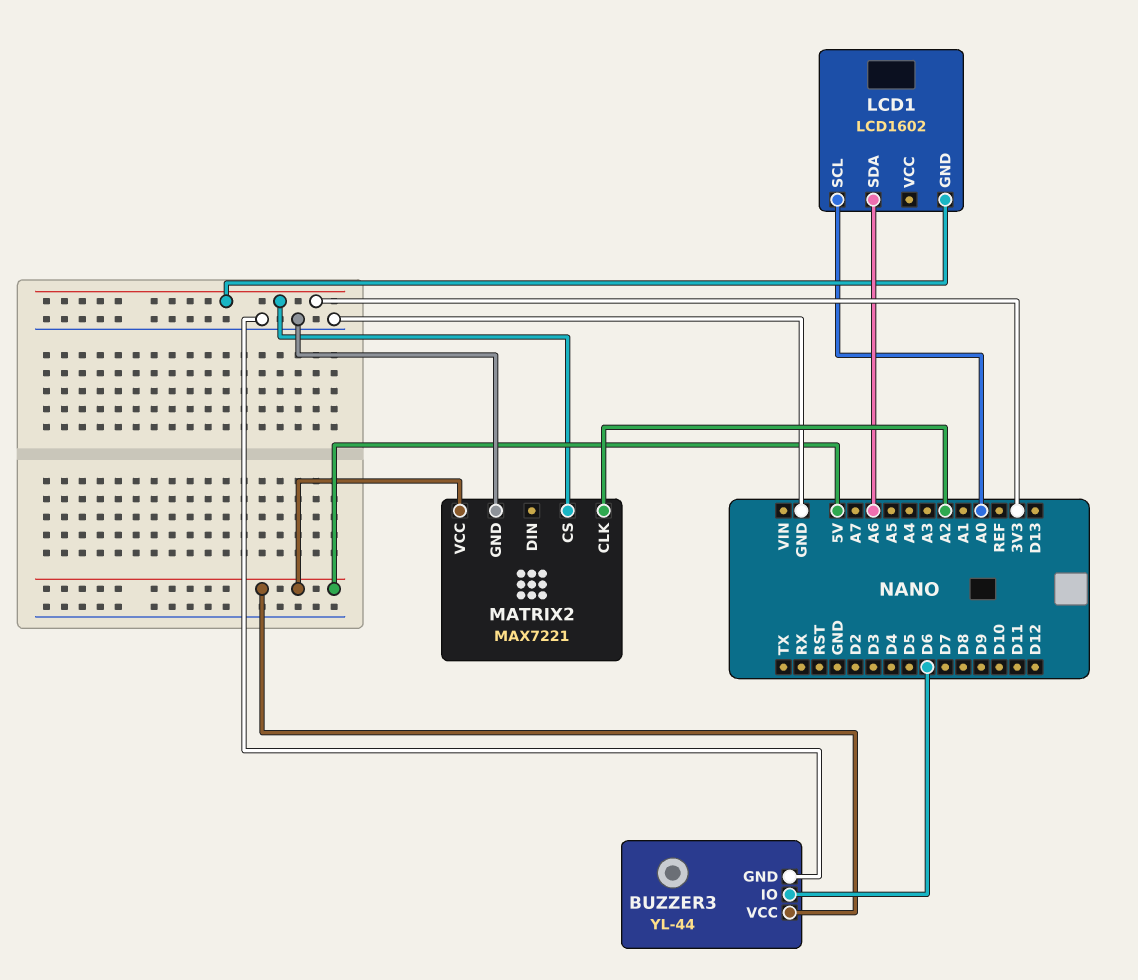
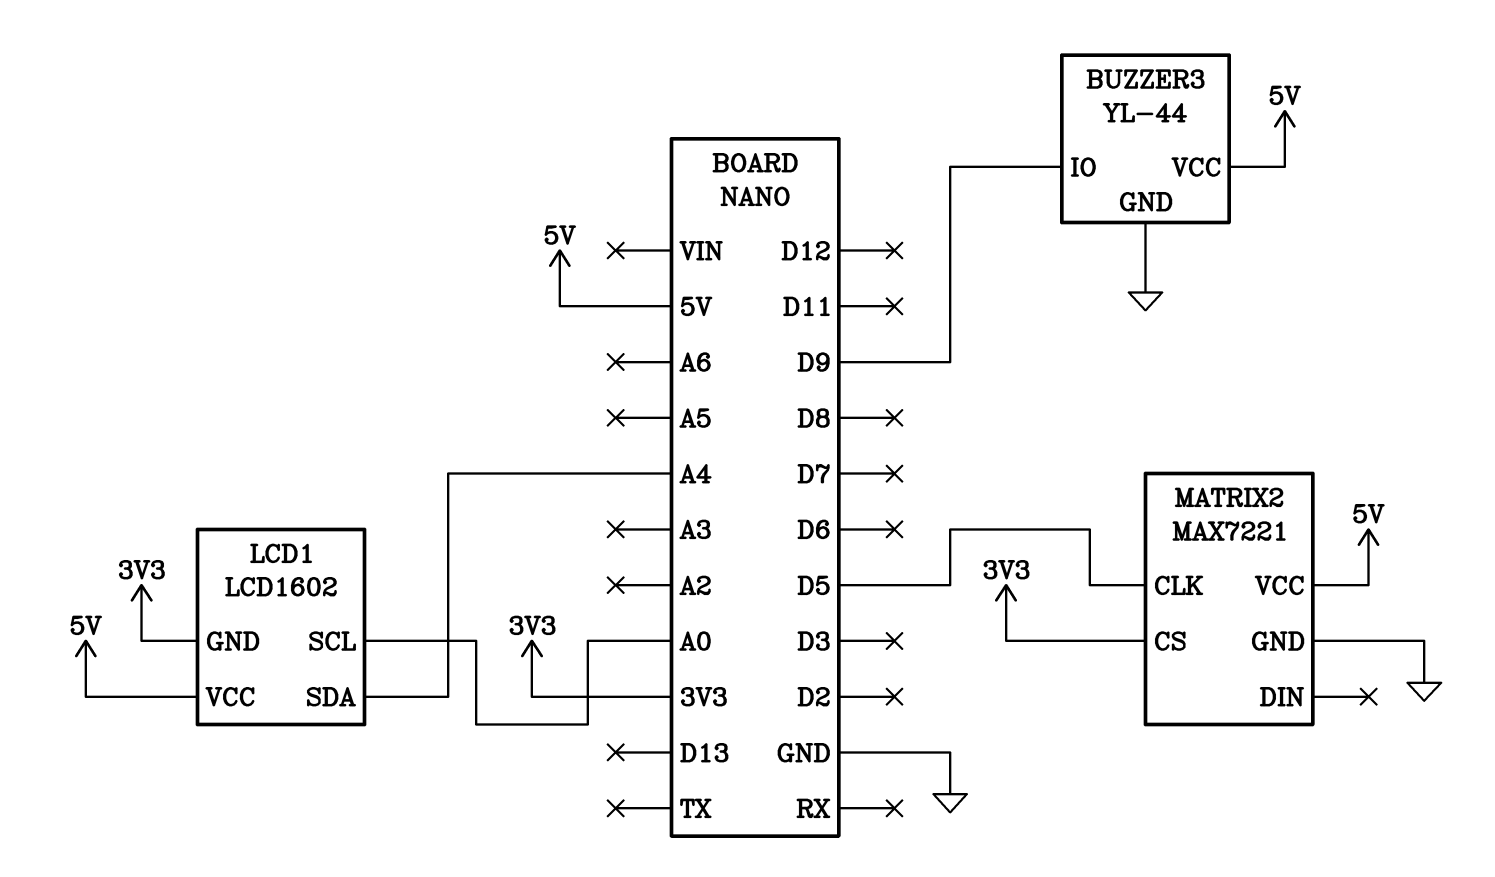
BUZZER3 pin IO: D6 -> D9
LCD1 pin SDA: A6 -> A4
LCD1 pin VCC: none -> 5V
MATRIX2 pin CLK: A2 -> D5

